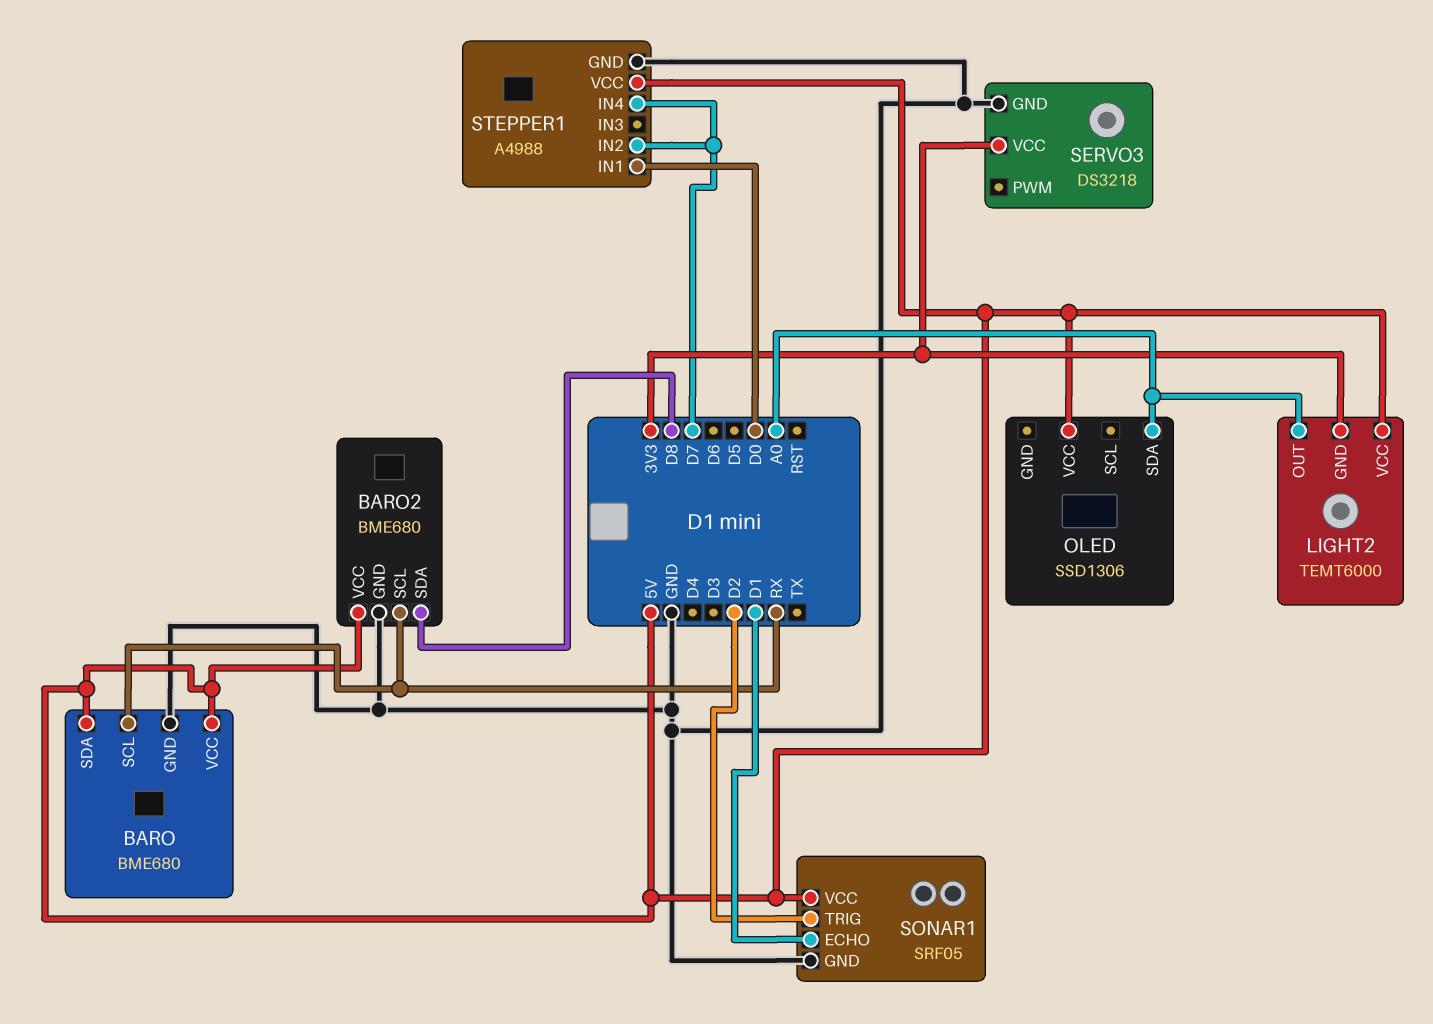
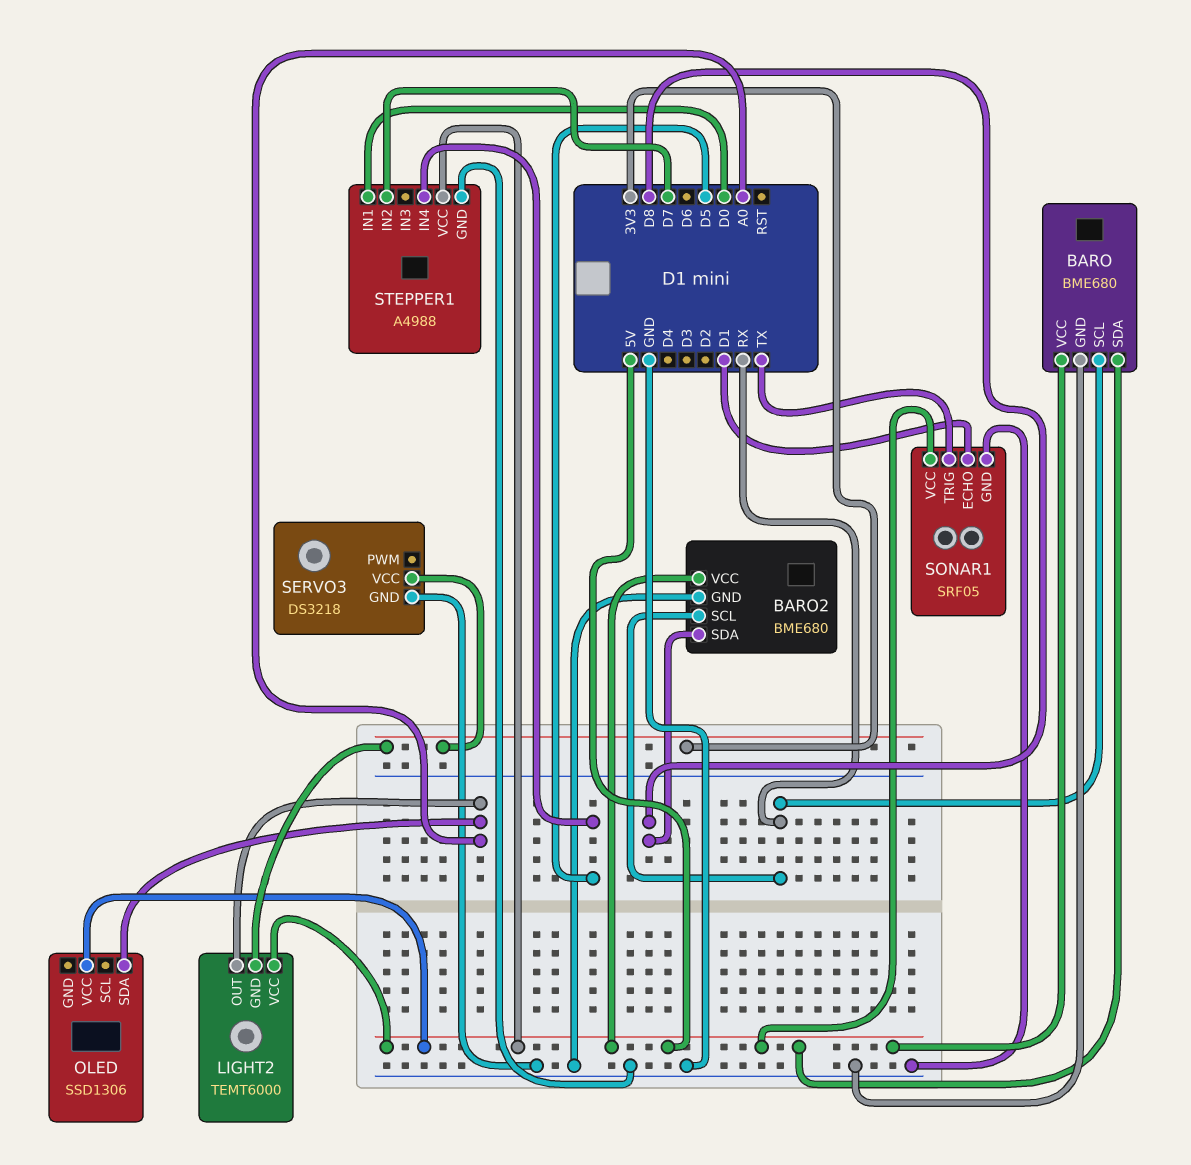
SONAR1 pin TRIG: D2 -> TX
STEPPER1 pin IN4: D7 -> D5

